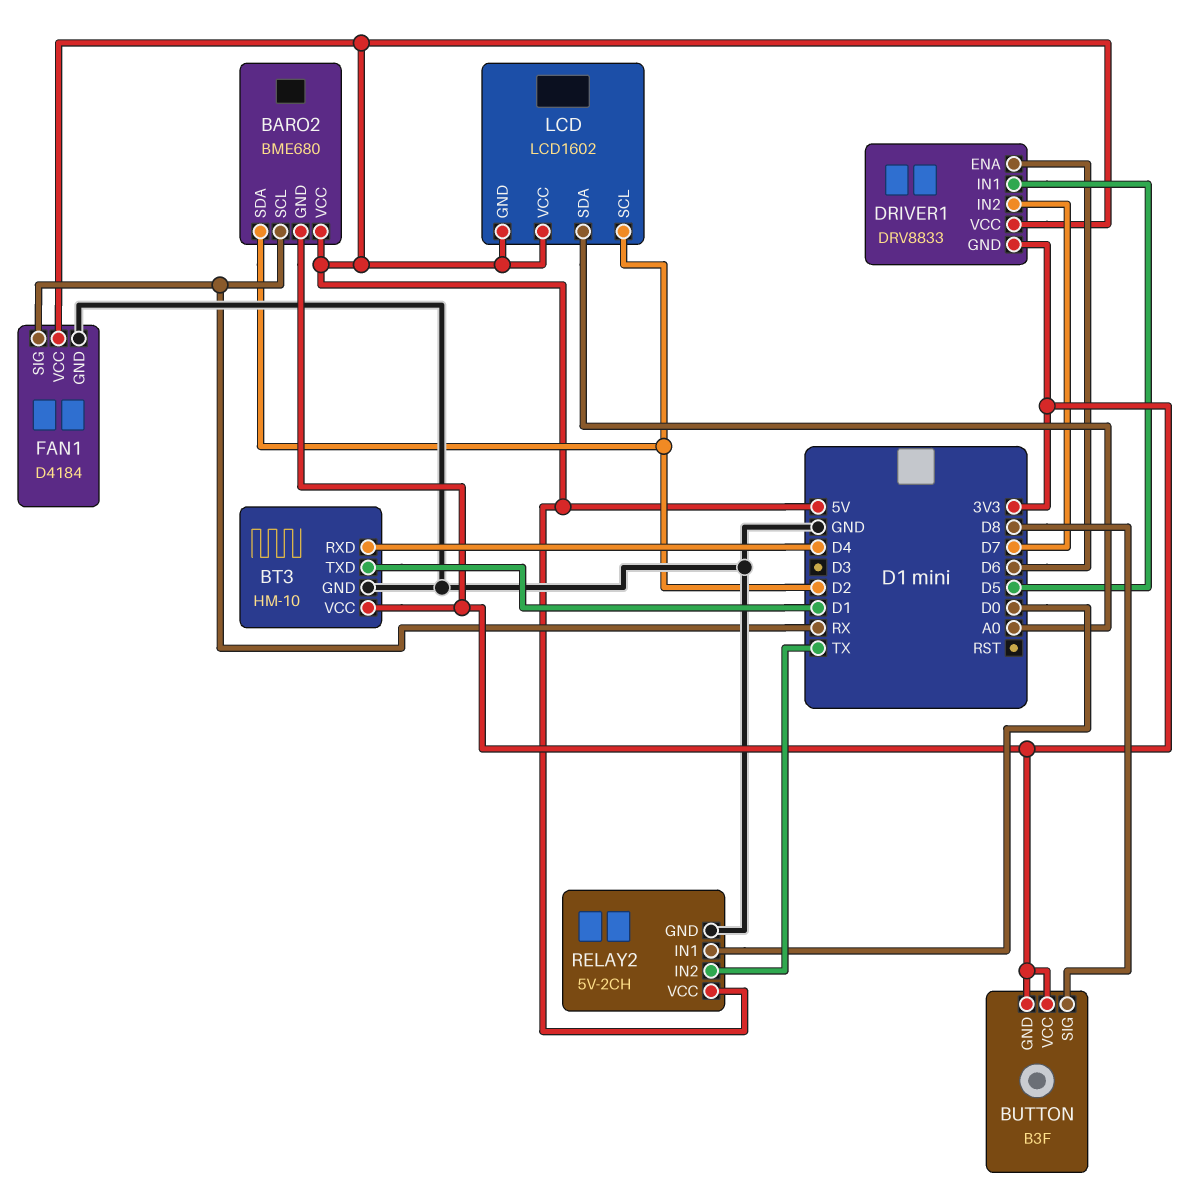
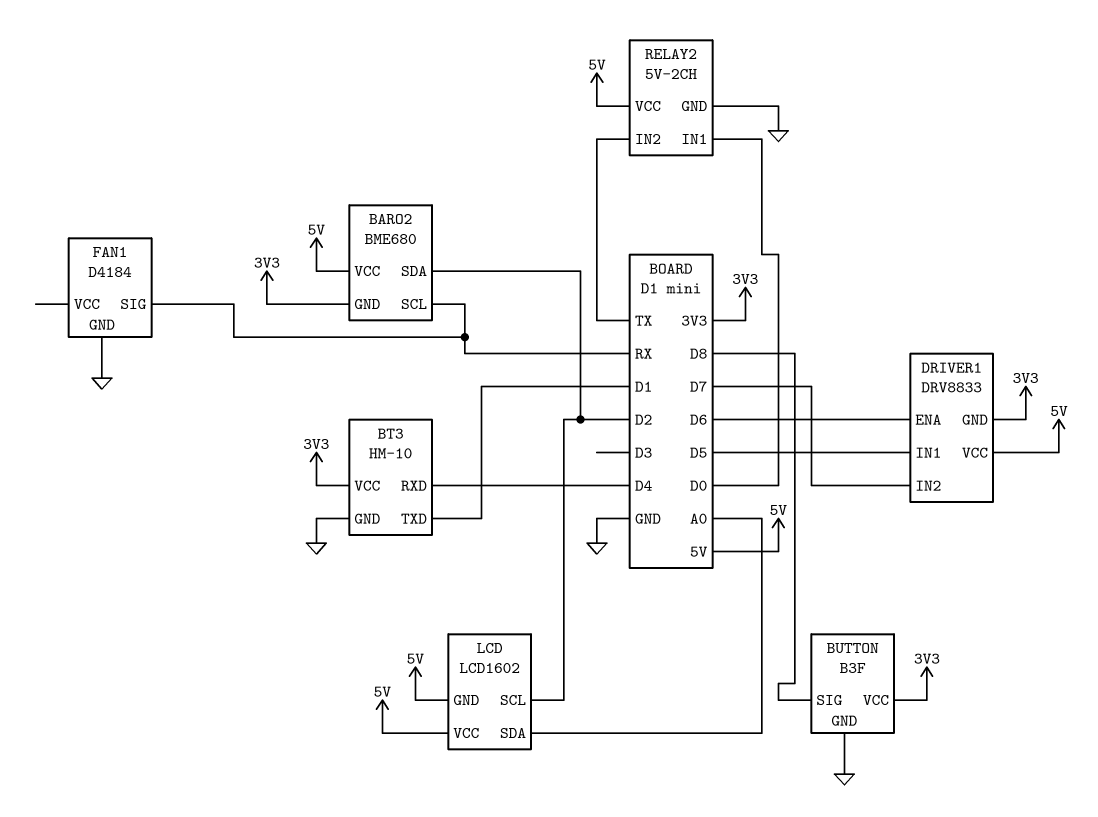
BUTTON pin GND: 3V3 -> GND
FAN1 pin VCC: 5V -> none

